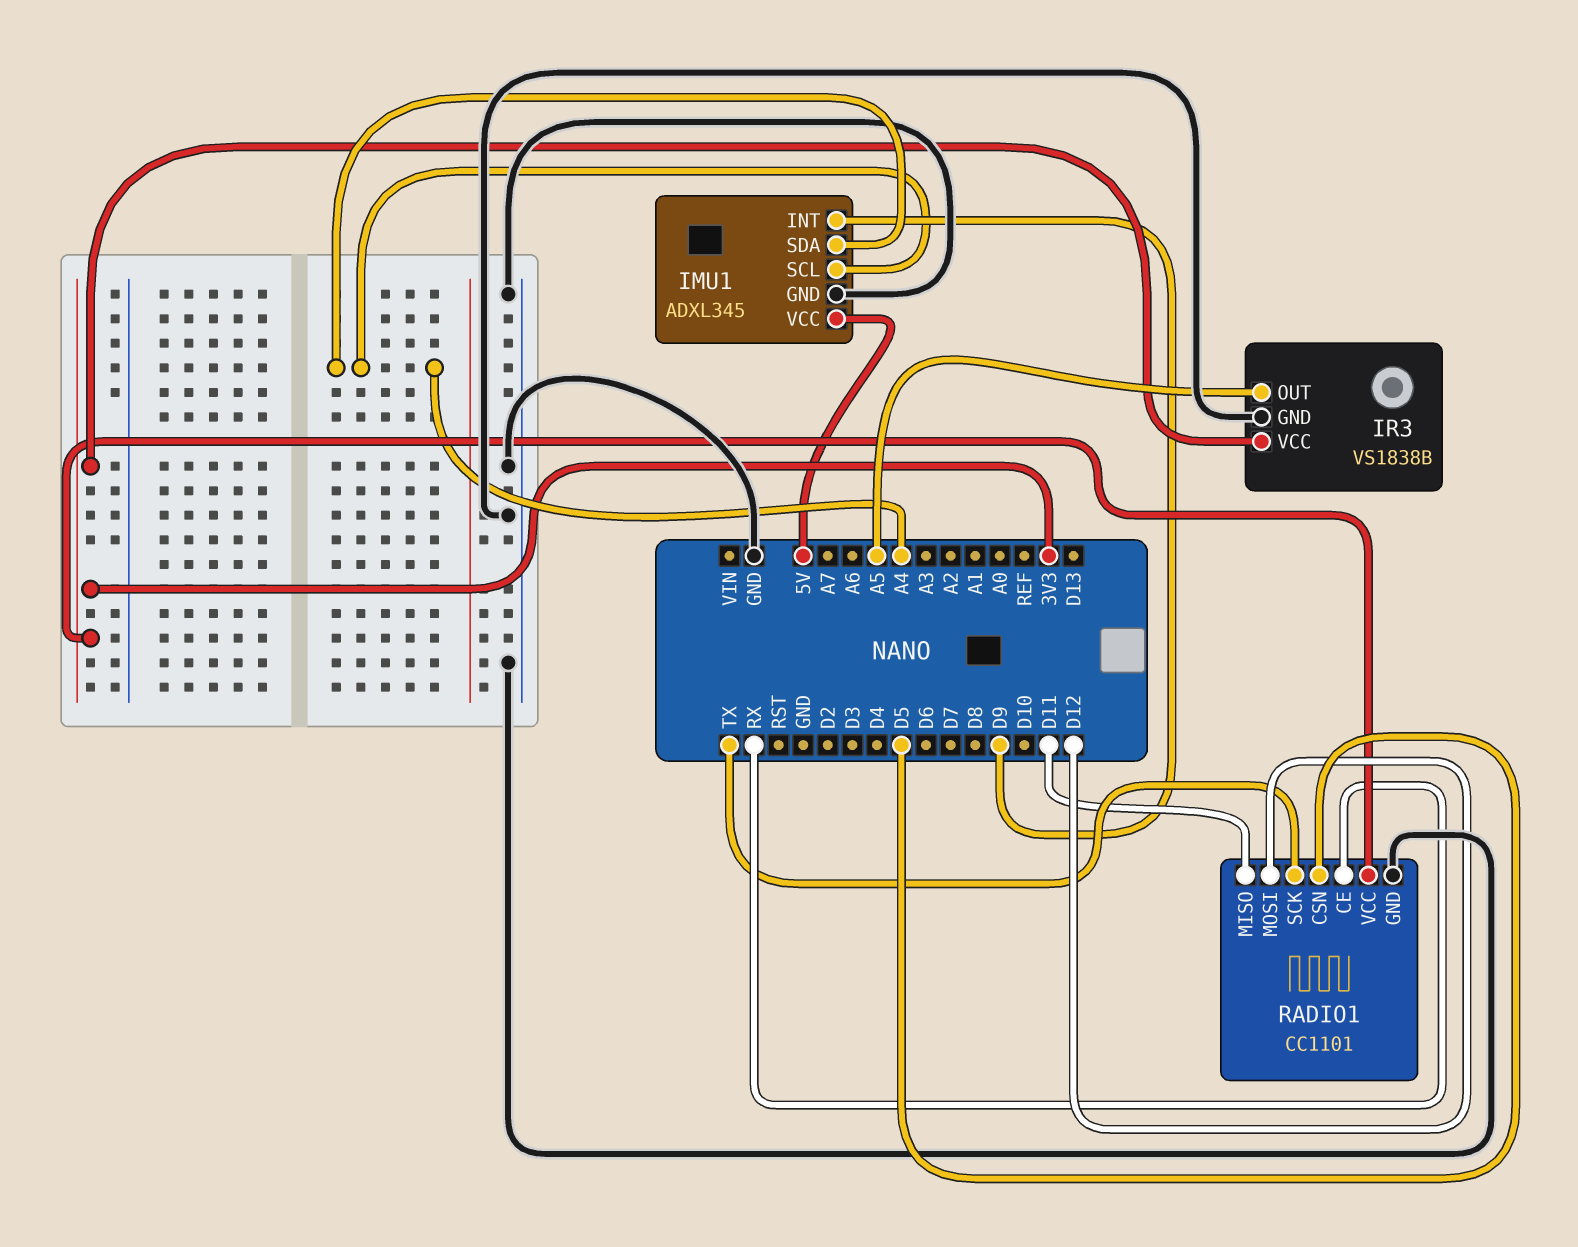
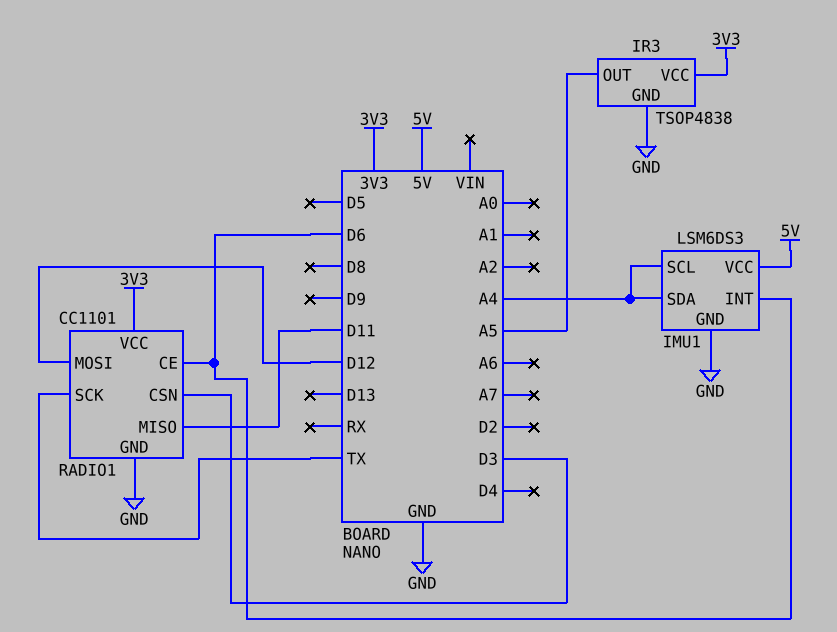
IMU1: ADXL345 -> LSM6DS3
IMU1 pin INT: D9 -> D6
IR3: VS1838B -> TSOP4838
RADIO1 pin CE: RX -> D6
RADIO1 pin CSN: D5 -> D3

